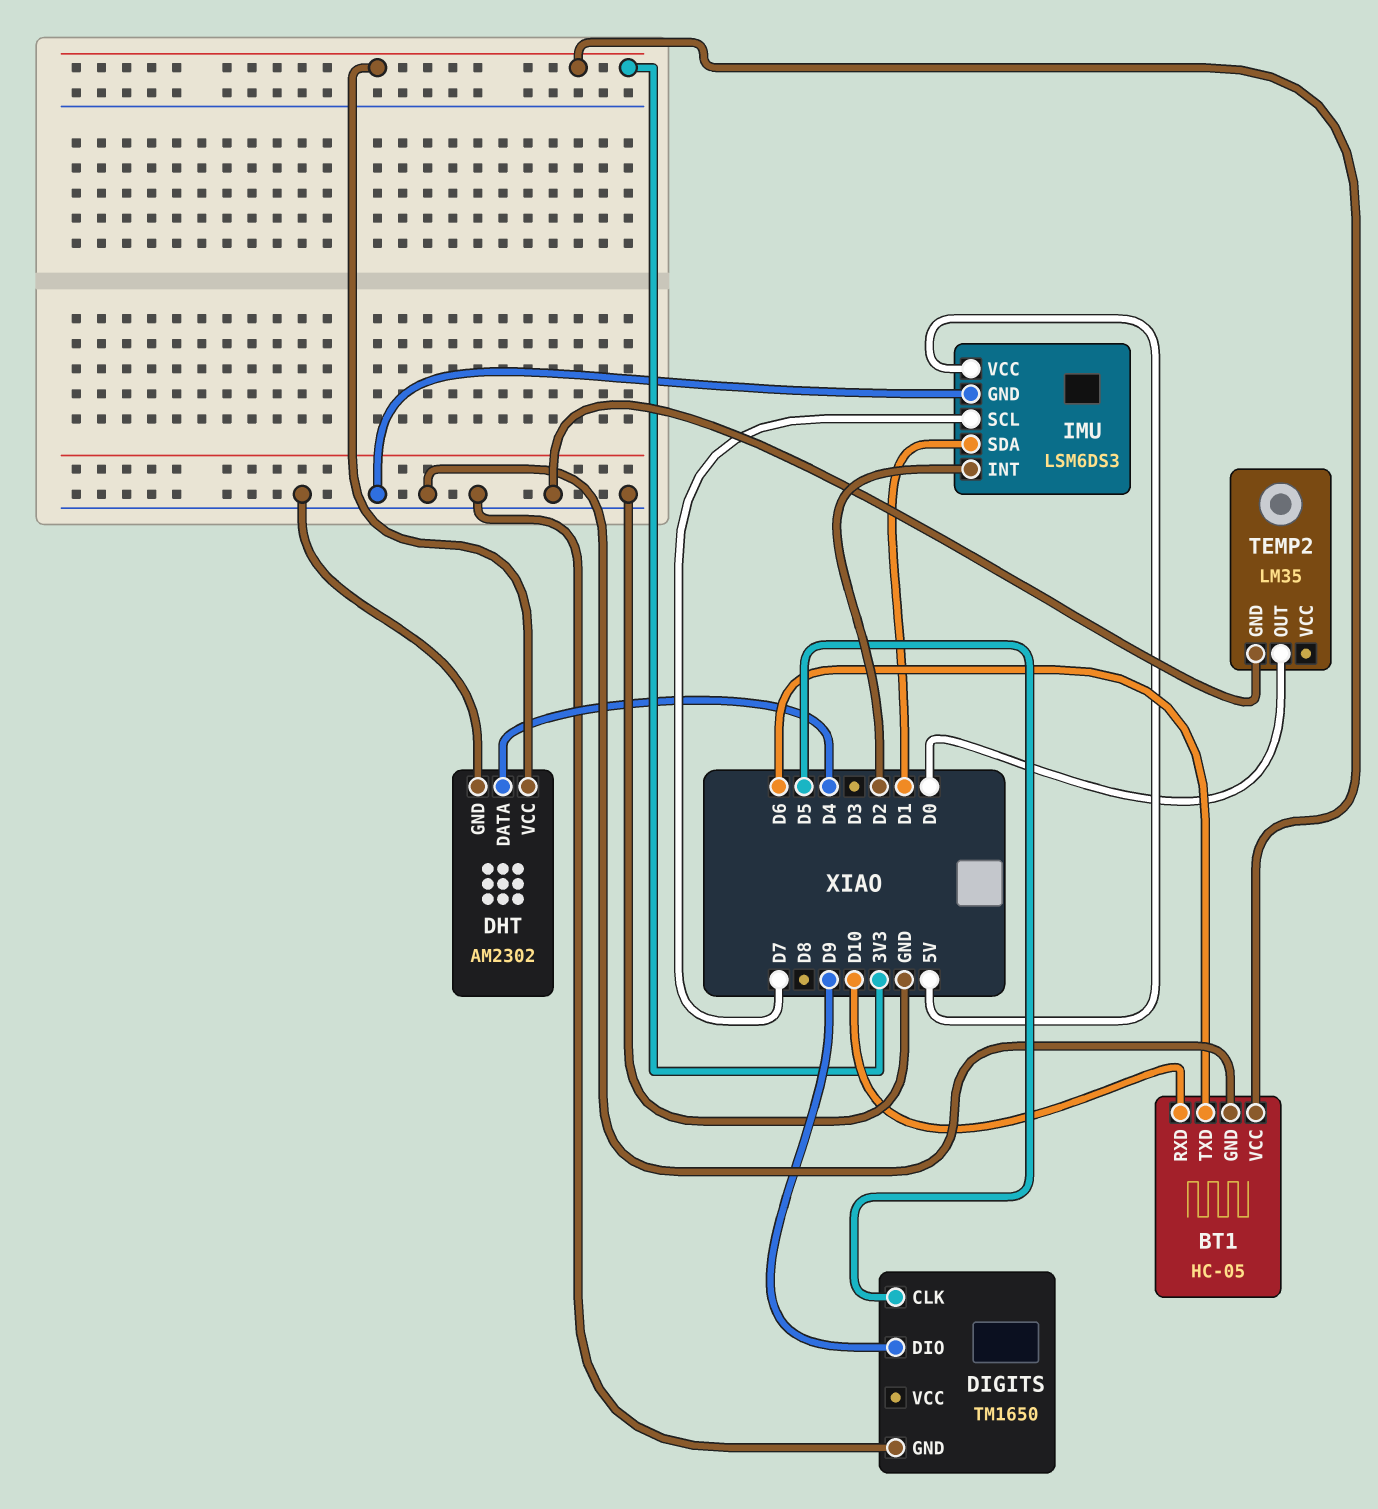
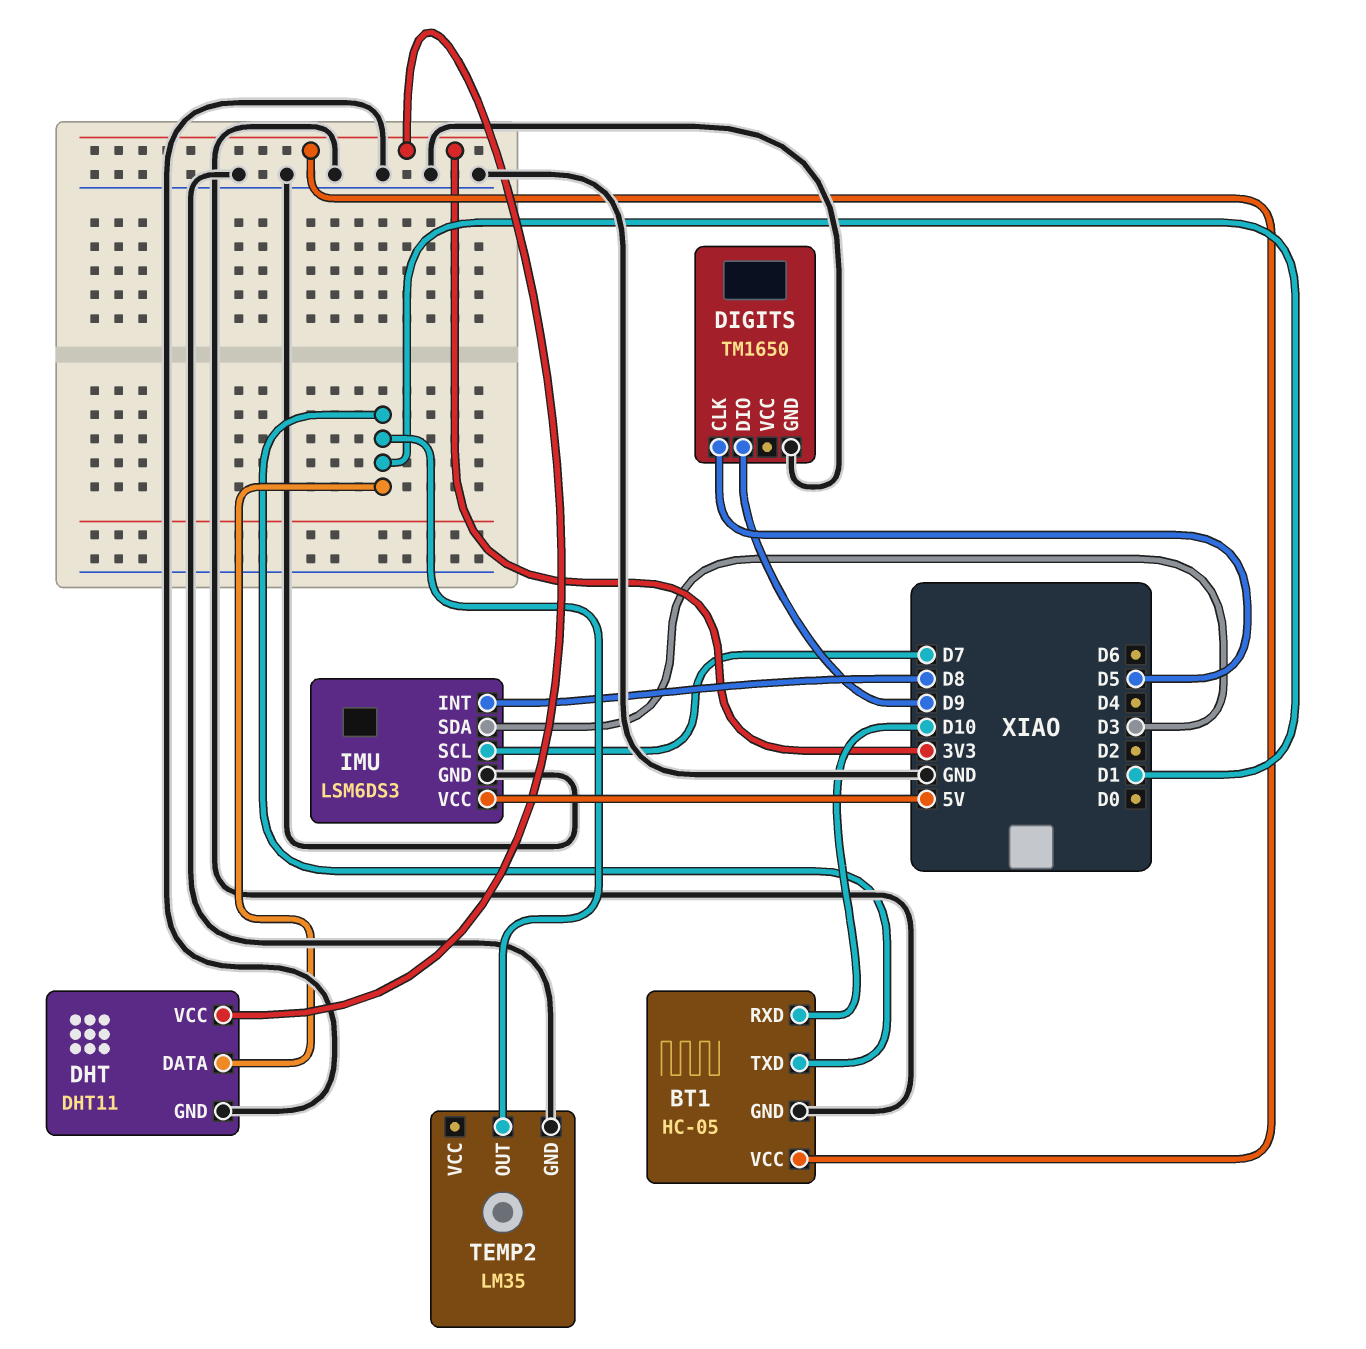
BT1 pin TXD: D6 -> D1
DHT: AM2302 -> DHT11
DHT pin DATA: D4 -> D1
IMU pin INT: D2 -> D8
IMU pin SDA: D1 -> D3
TEMP2 pin OUT: D0 -> D1

